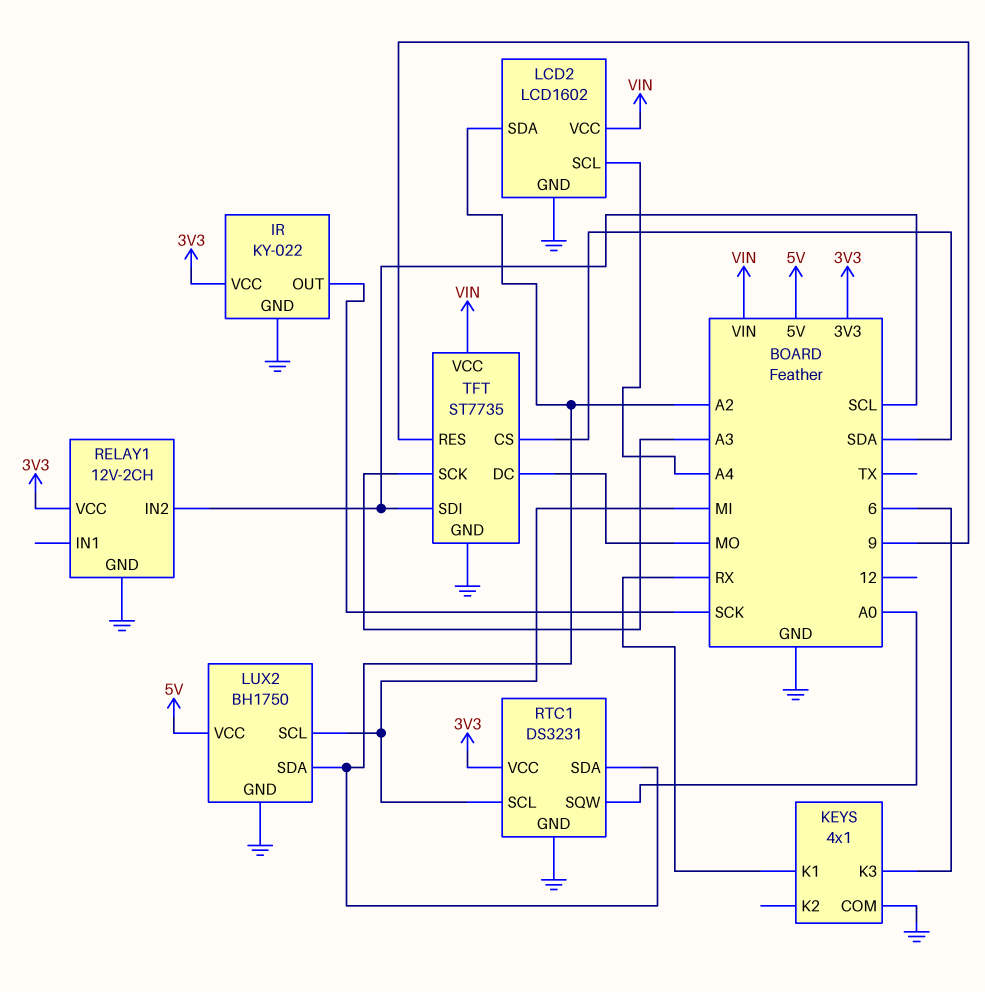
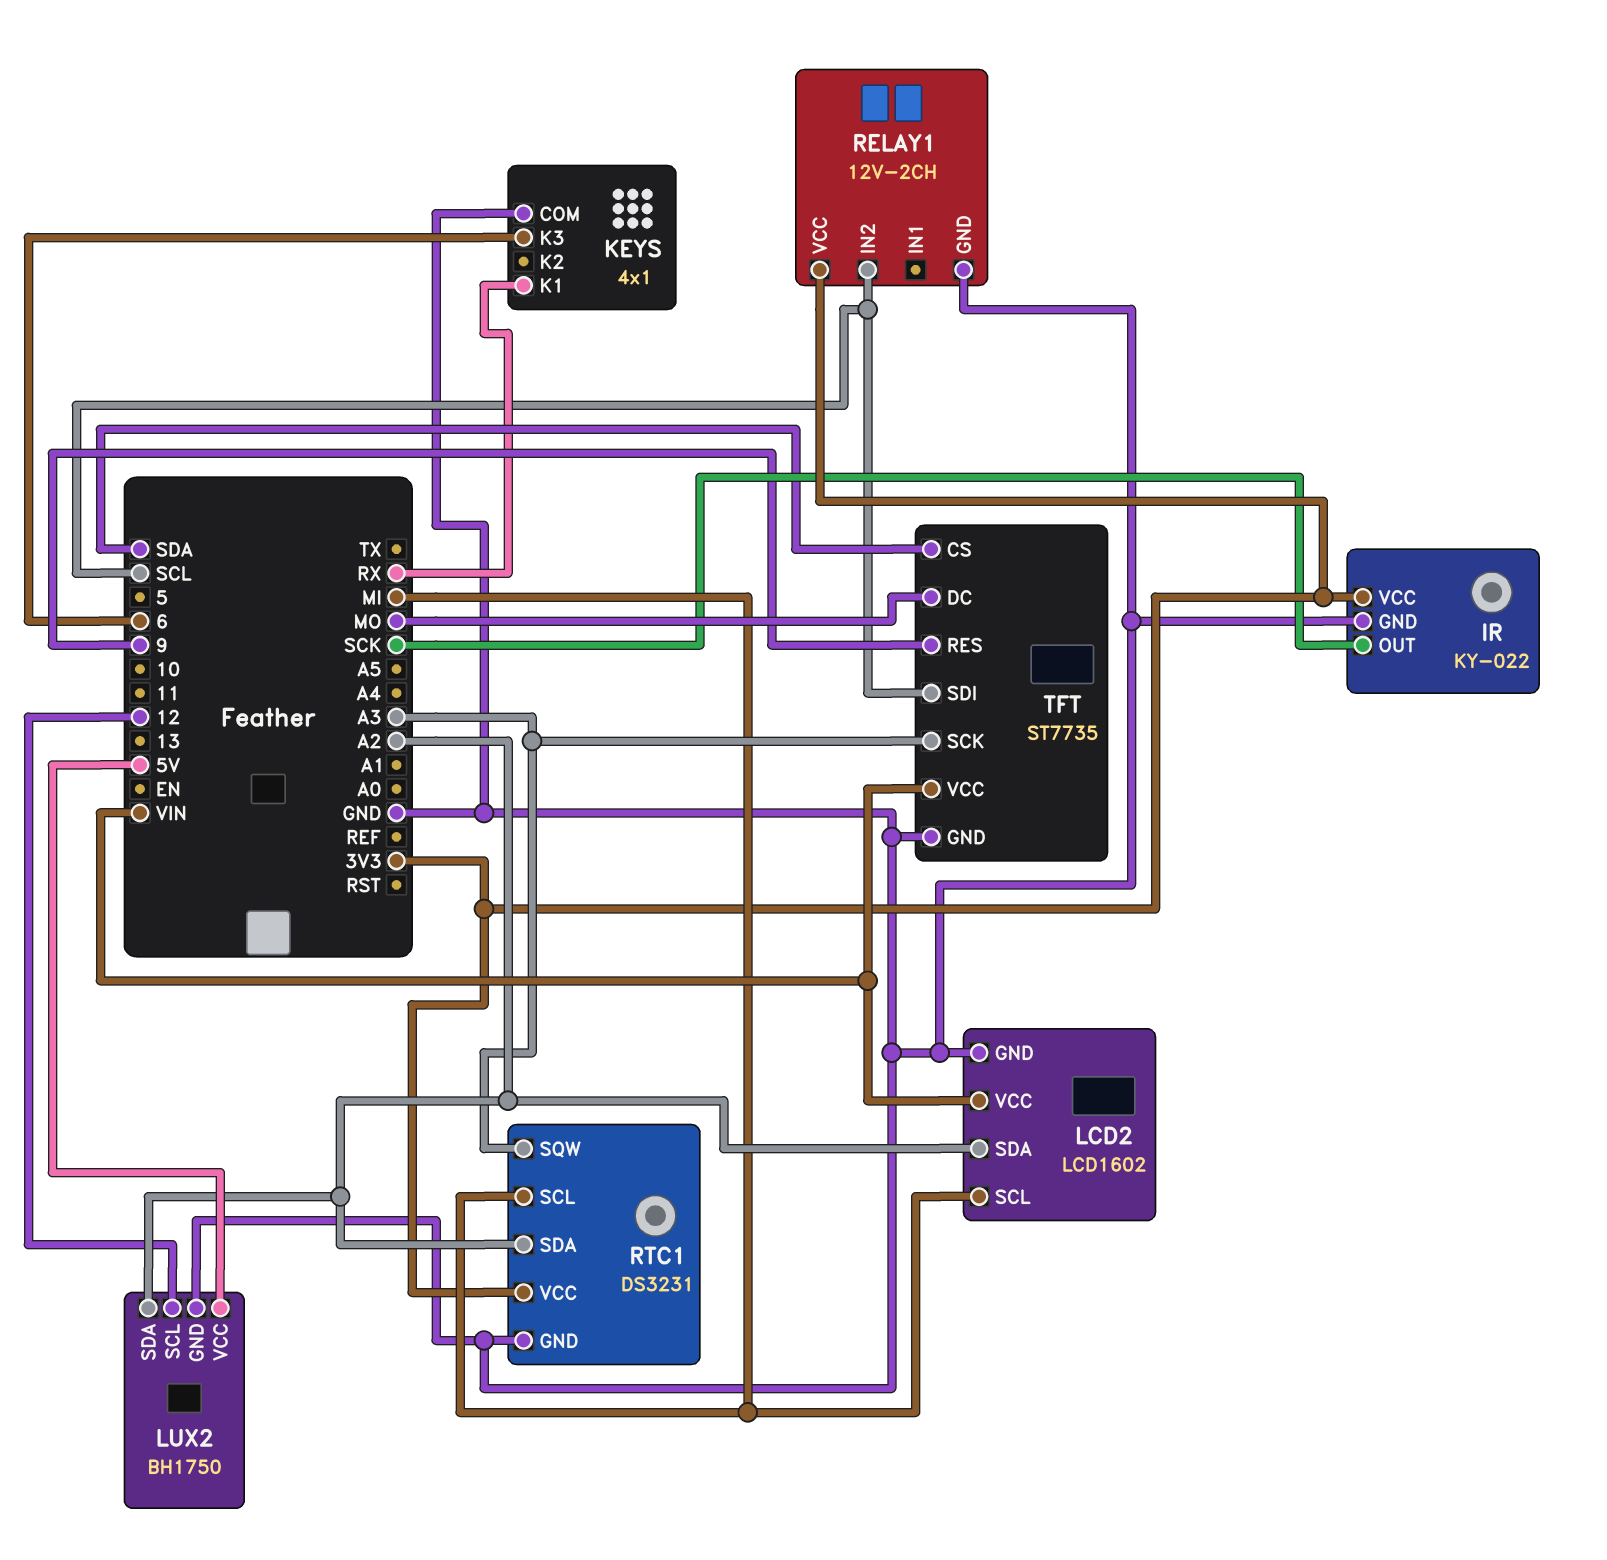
LCD2 pin SCL: A4 -> MI
LUX2 pin SCL: MI -> 12
RTC1 pin SQW: A0 -> A3

